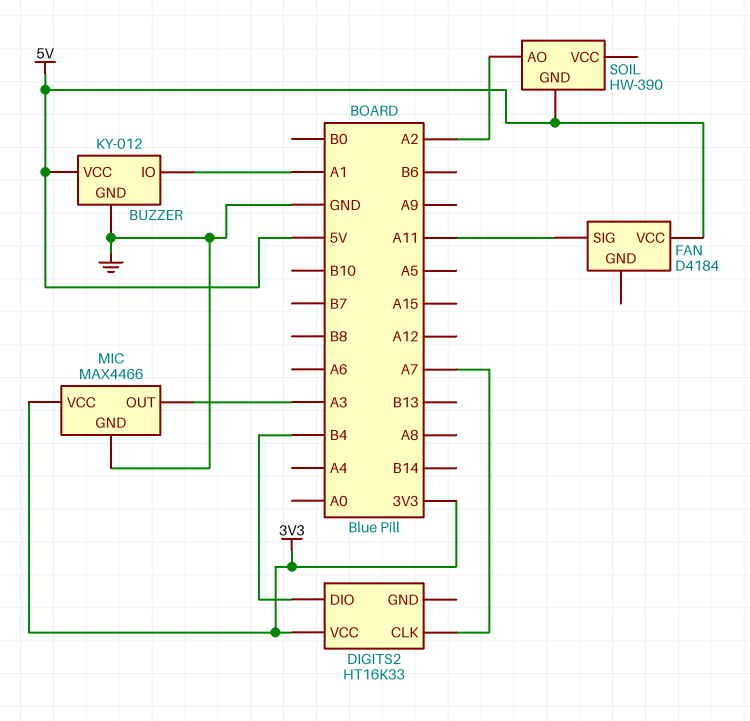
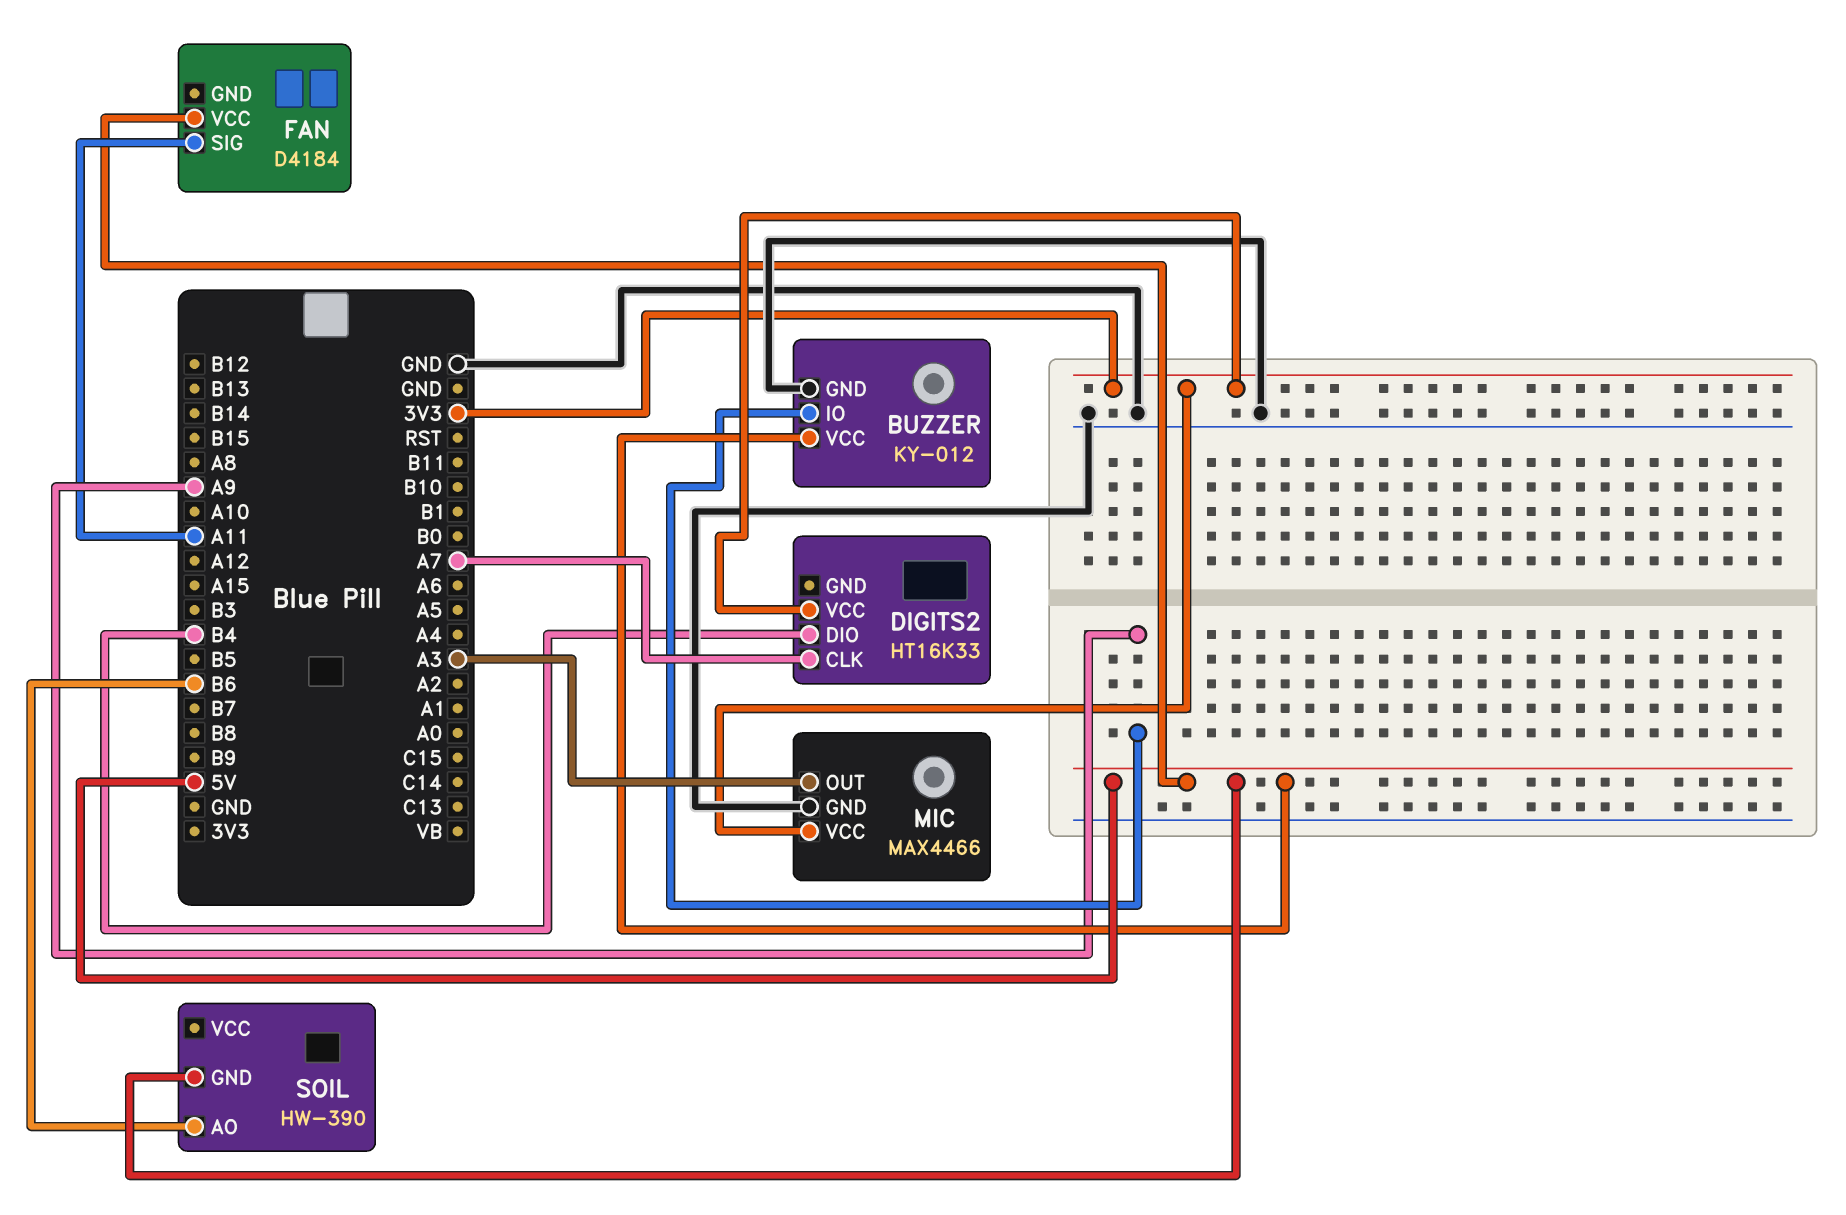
BUZZER pin IO: A1 -> A9
SOIL pin AO: A2 -> B6

